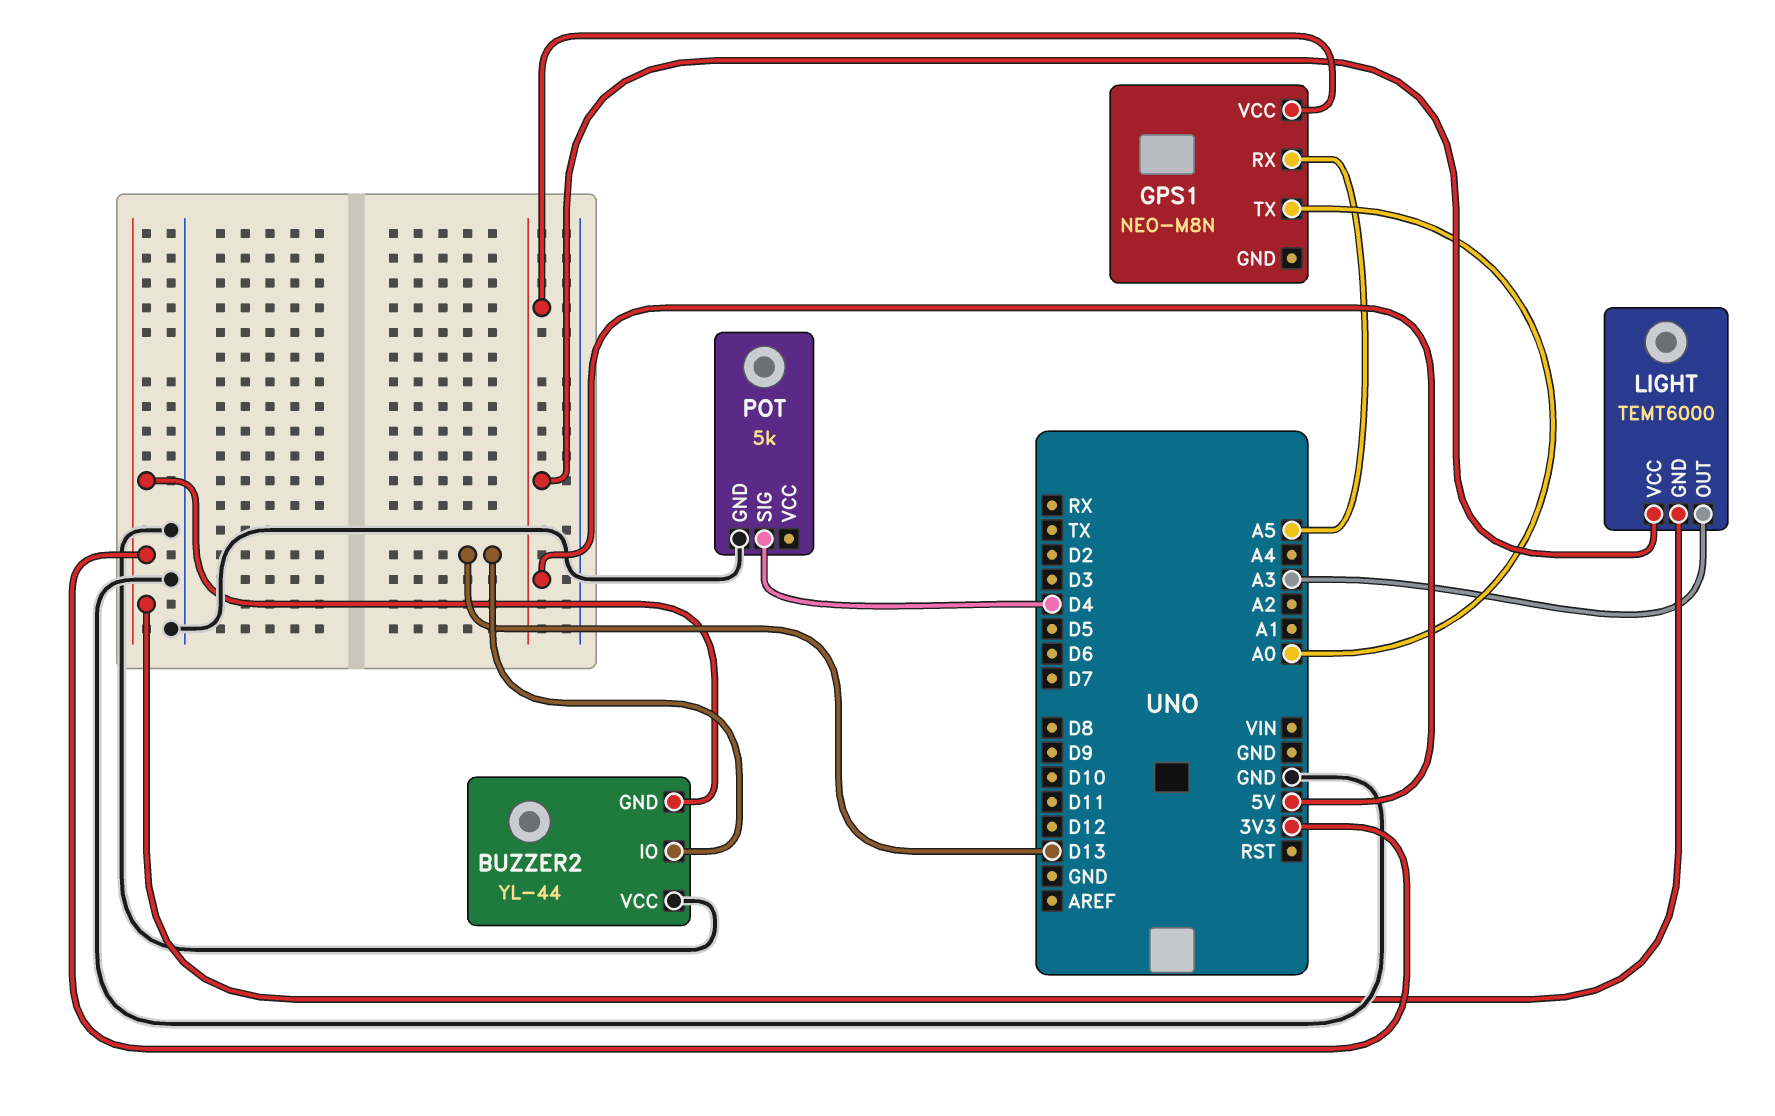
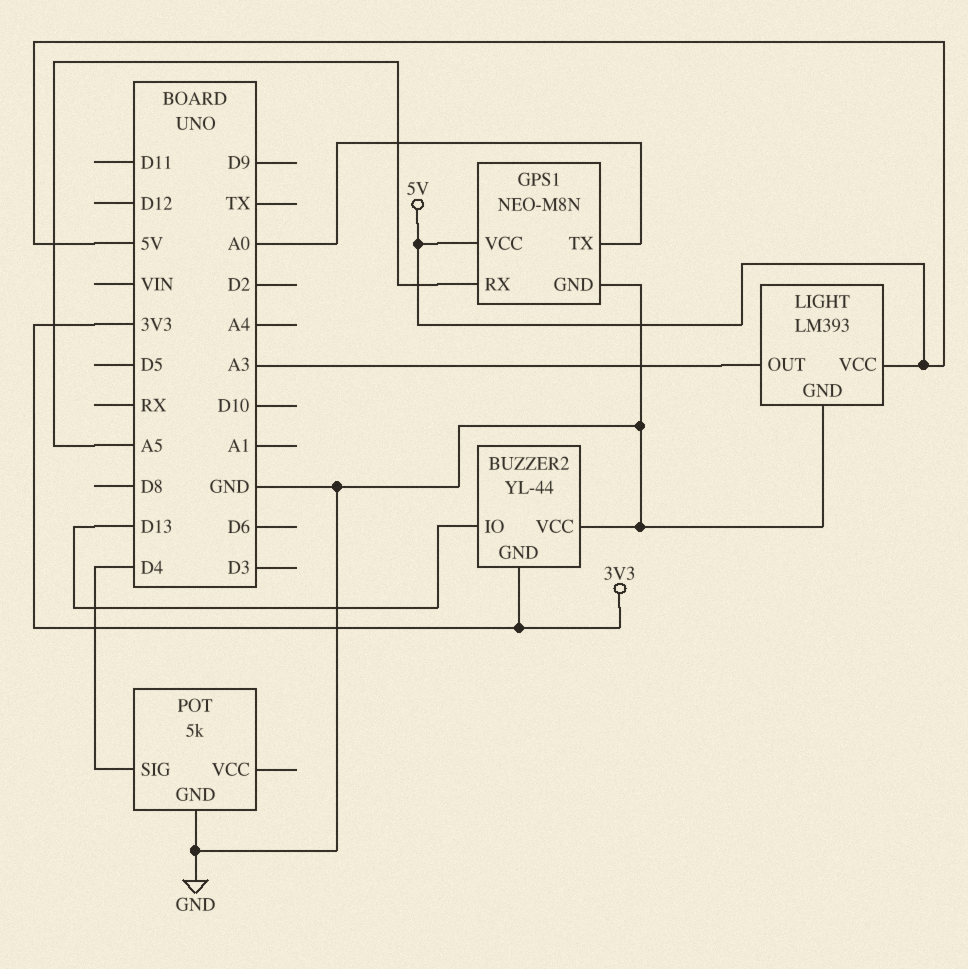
GPS1 pin GND: none -> GND
LIGHT: TEMT6000 -> LM393
LIGHT pin GND: 3V3 -> GND

